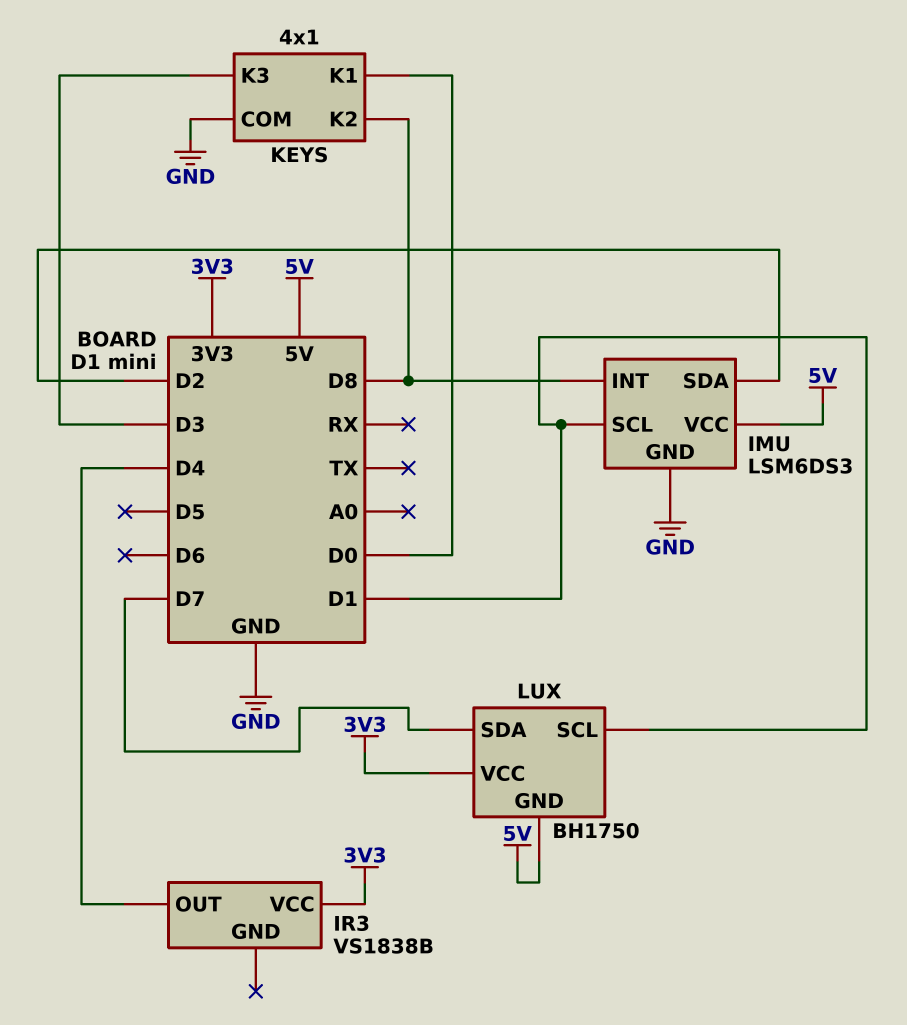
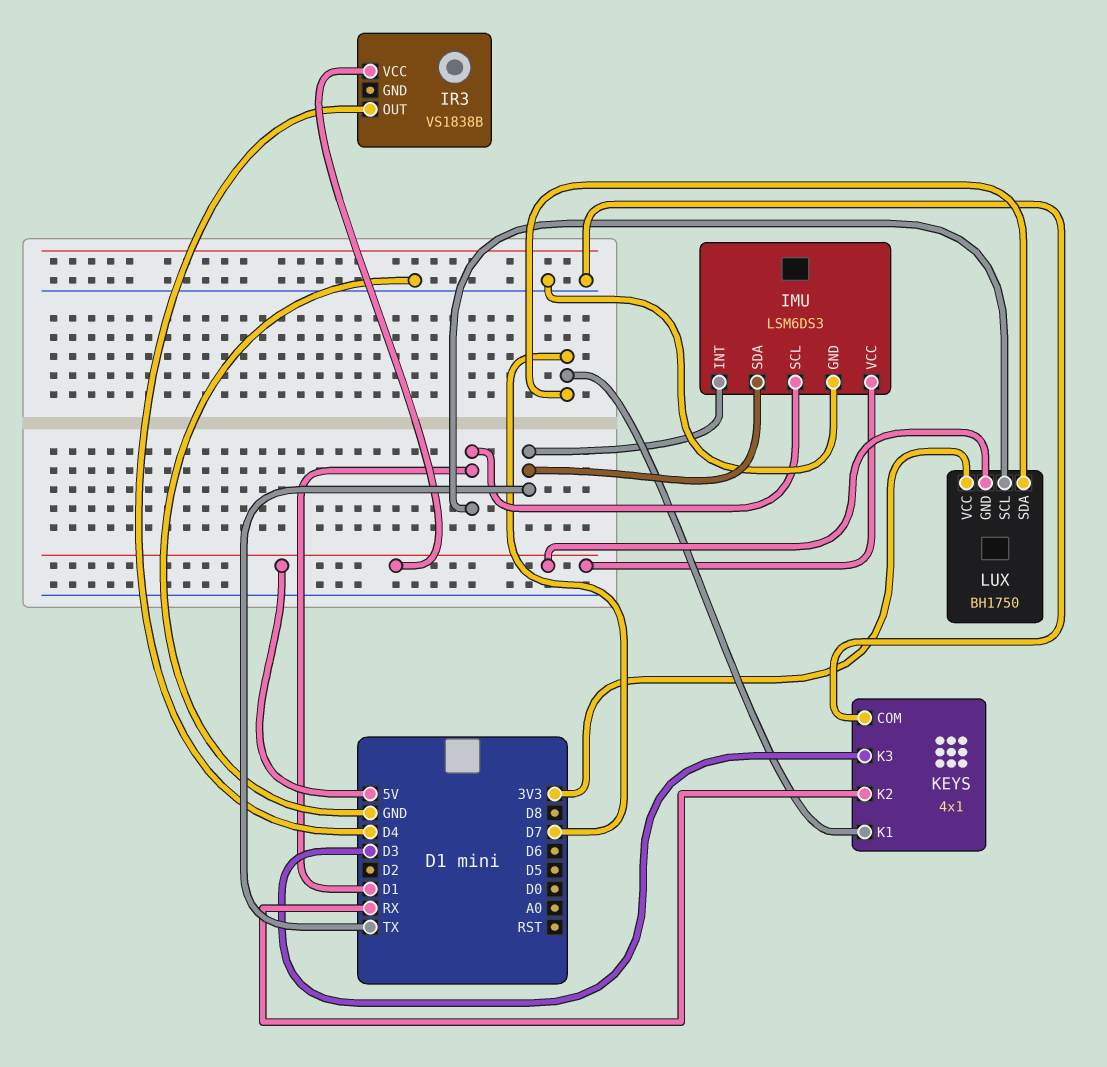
IMU pin INT: D8 -> TX
IMU pin SDA: D2 -> TX
IR3 pin VCC: 3V3 -> 5V
KEYS pin K1: D0 -> D7
KEYS pin K2: D8 -> RX

